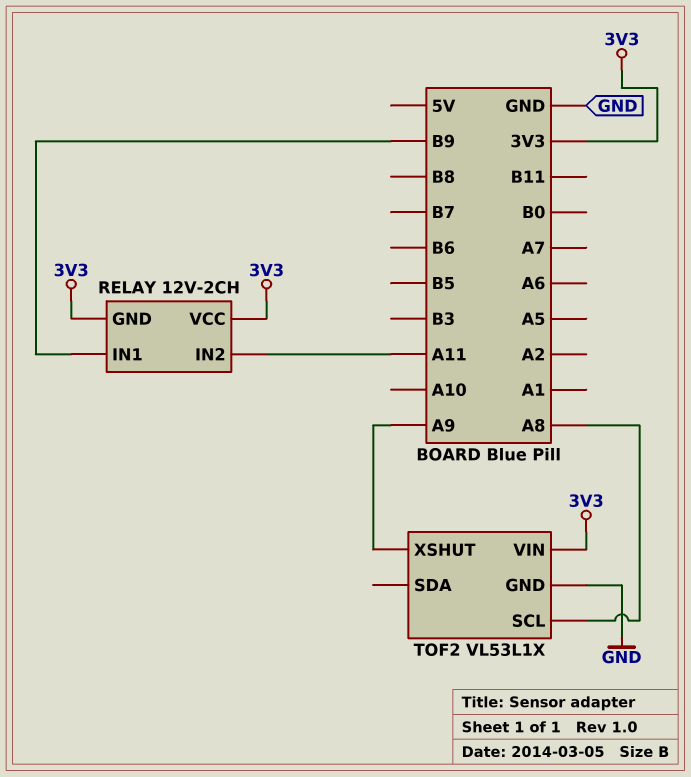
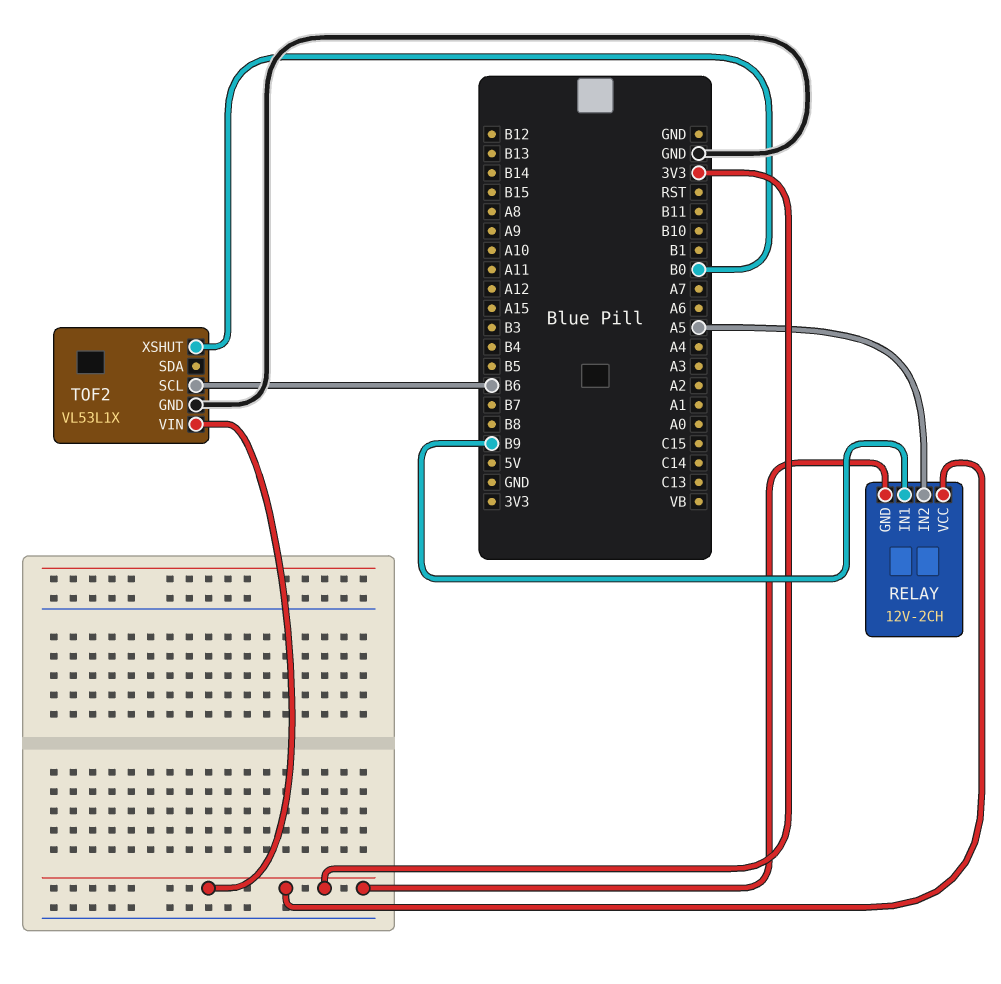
RELAY pin IN2: A11 -> A5
TOF2 pin SCL: A8 -> B6
TOF2 pin XSHUT: A9 -> B0

